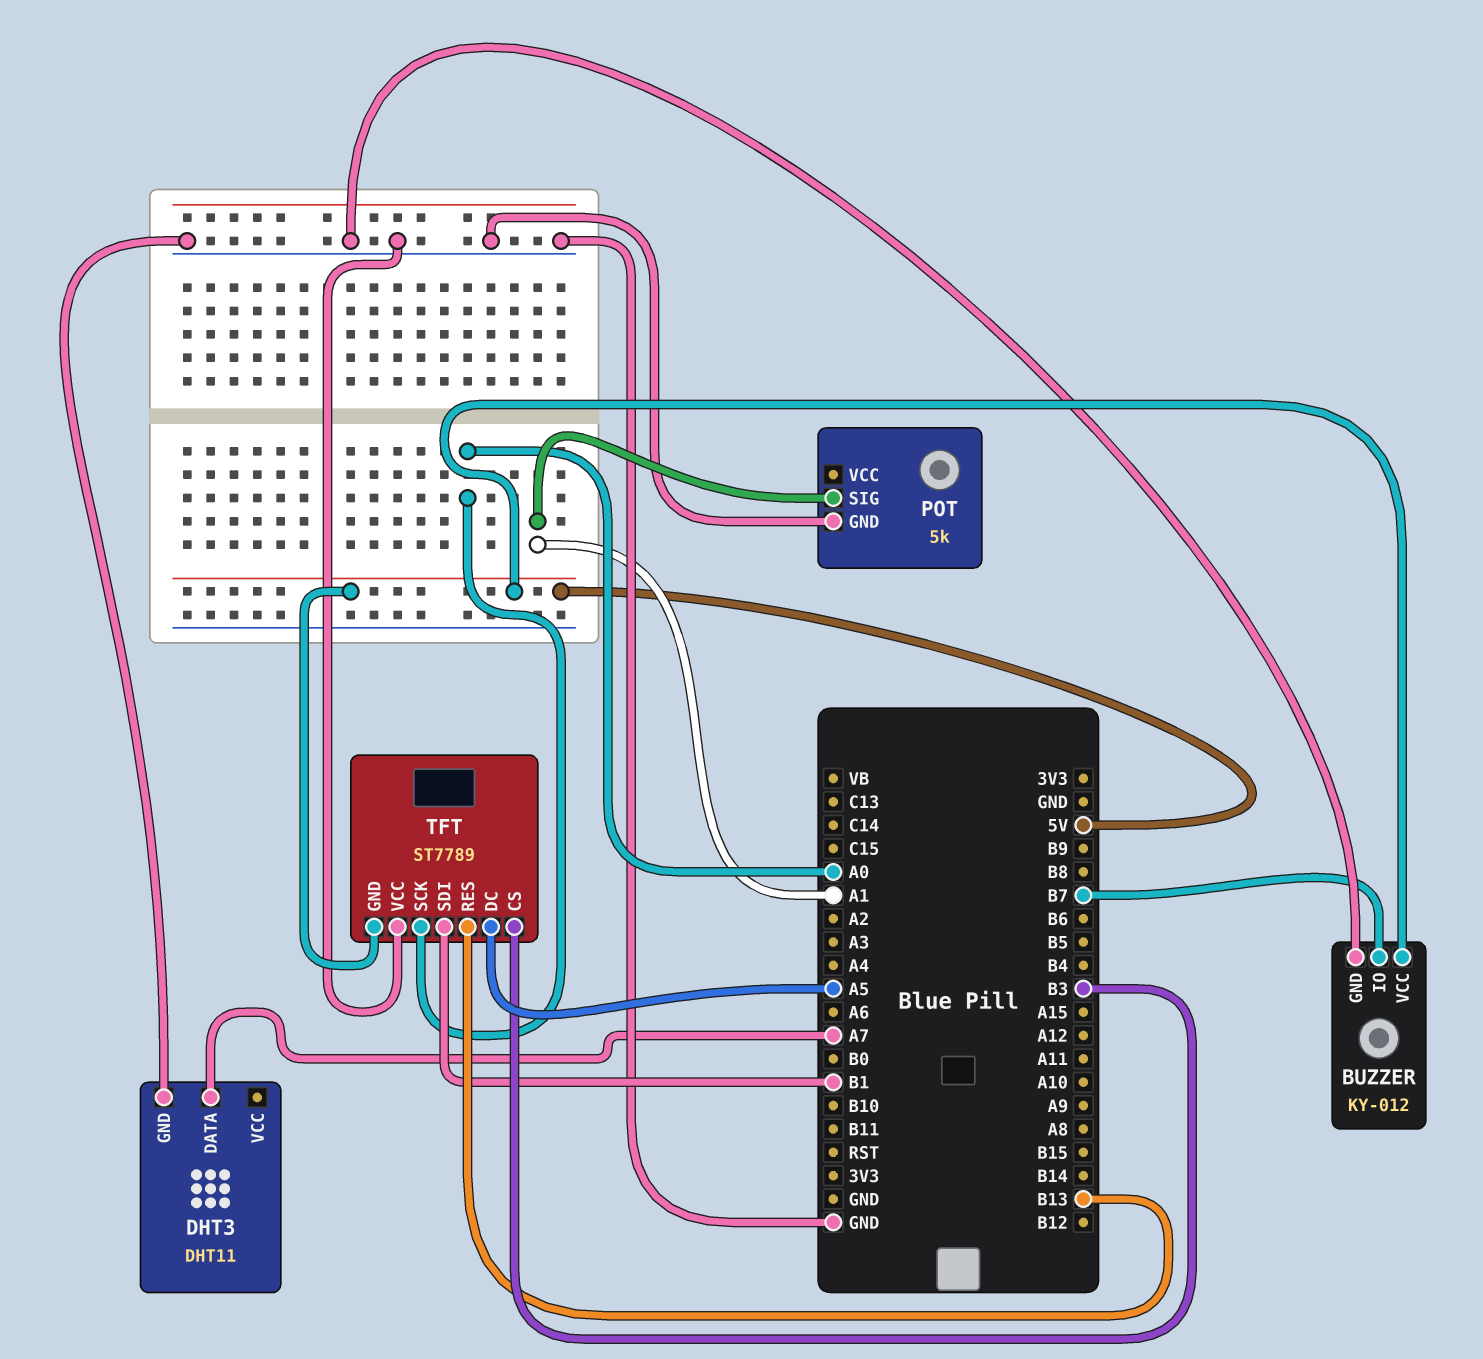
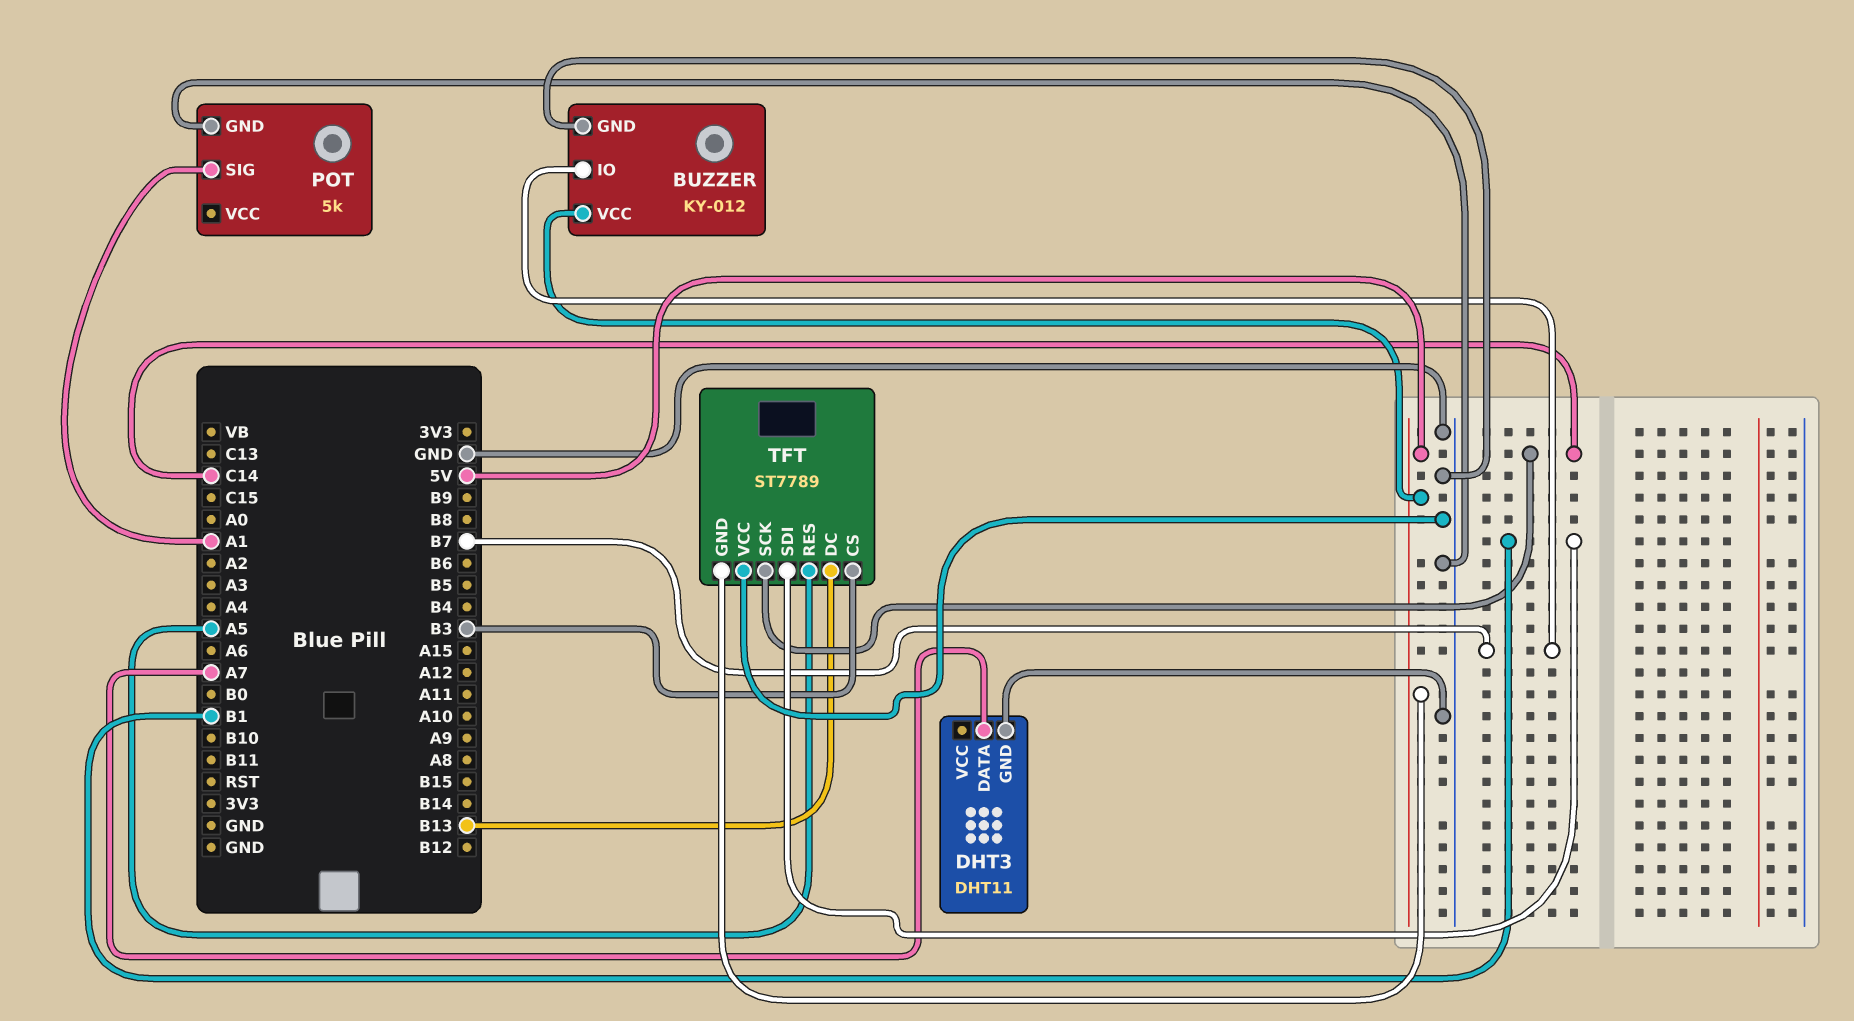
TFT pin DC: A5 -> B13
TFT pin RES: B13 -> A5
TFT pin SCK: A0 -> C14

